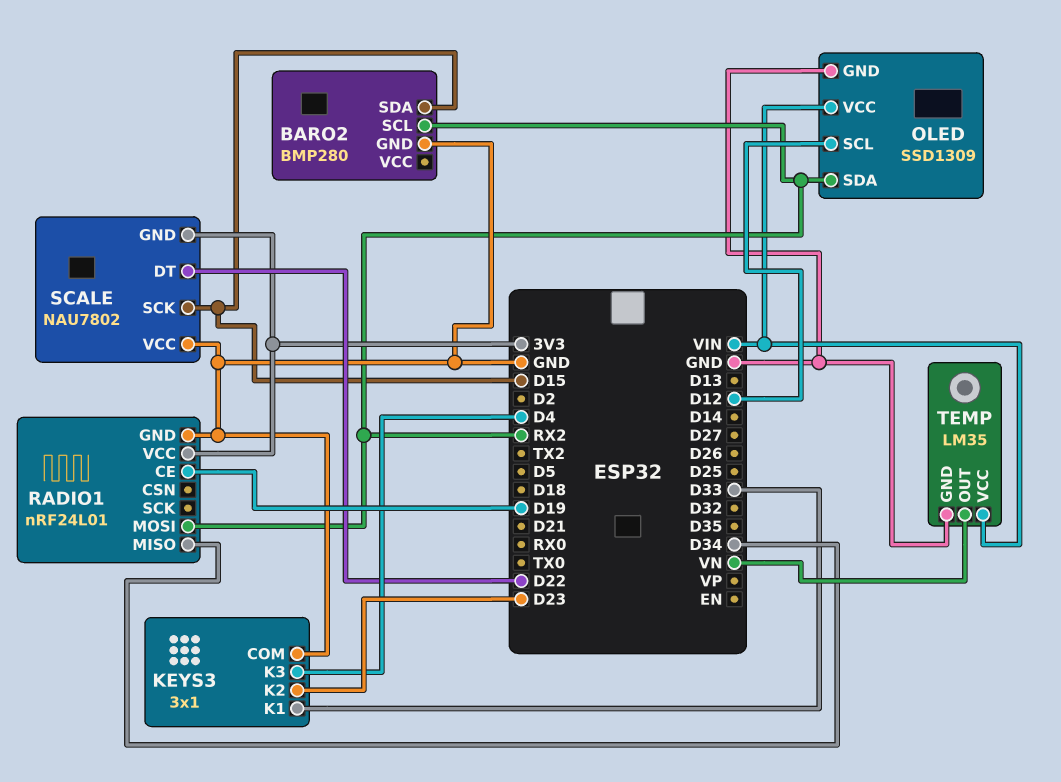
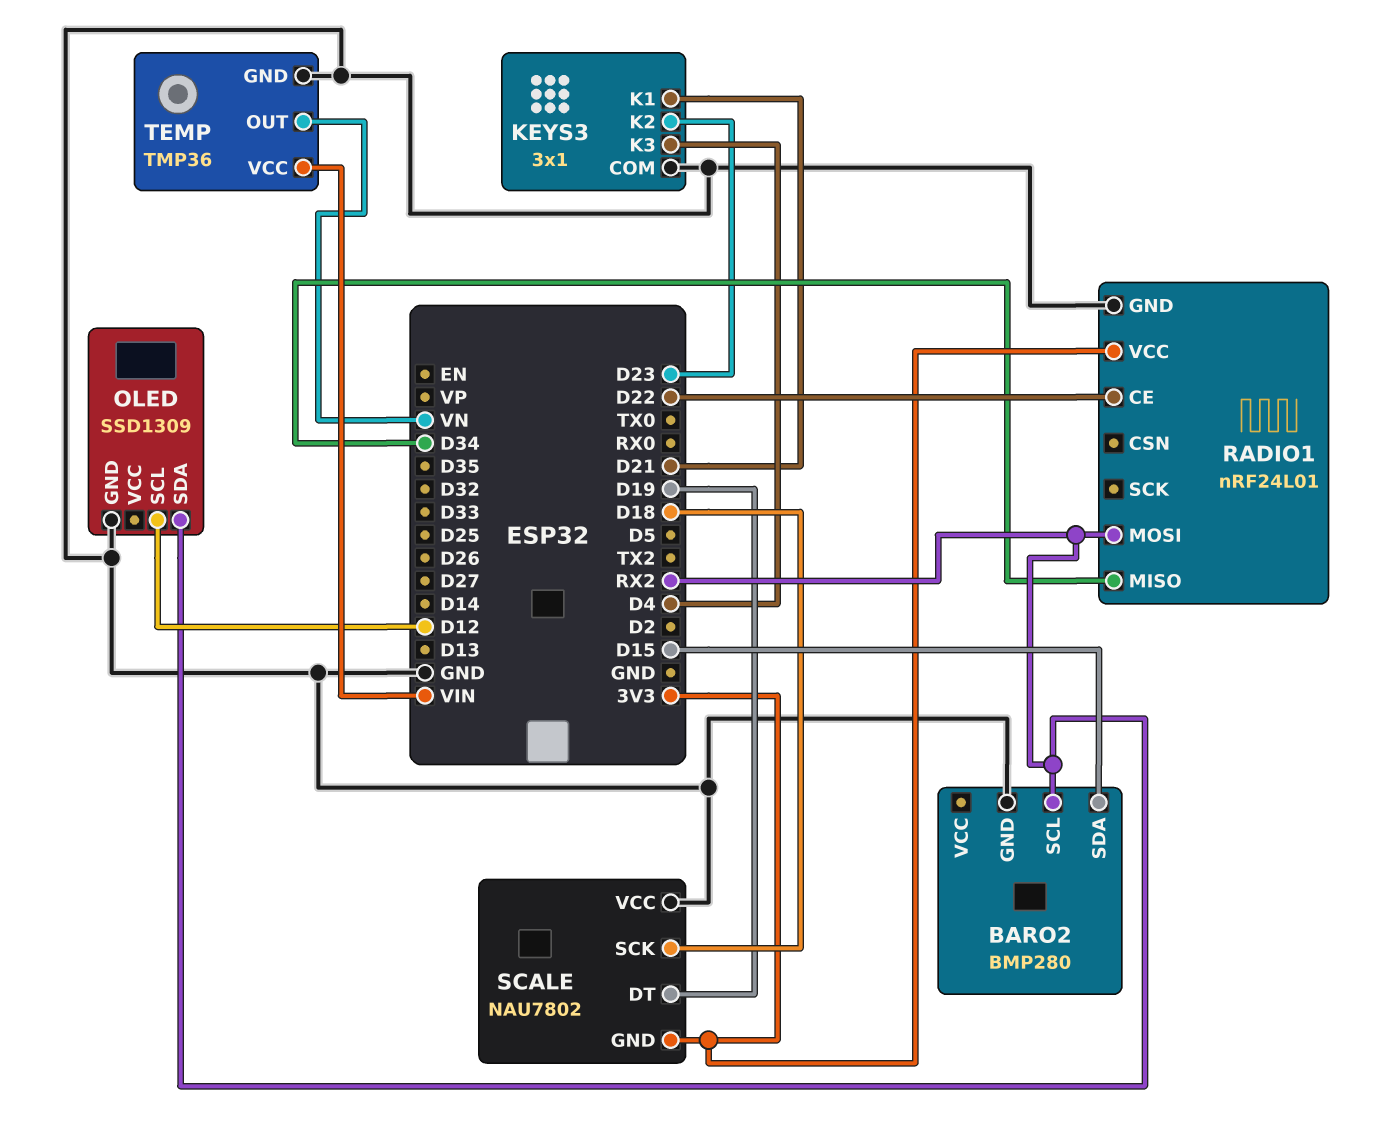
KEYS3 pin K1: D33 -> D21
OLED pin VCC: VIN -> none
RADIO1 pin CE: D19 -> D22
SCALE pin DT: D22 -> D19
SCALE pin SCK: D15 -> D18
TEMP: LM35 -> TMP36

